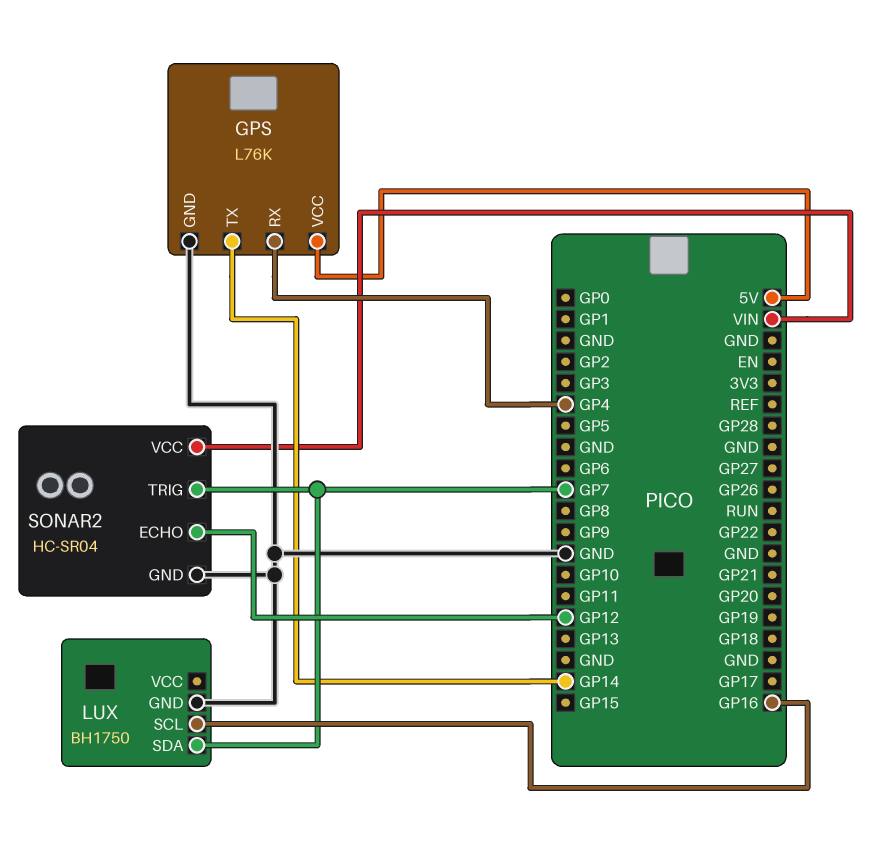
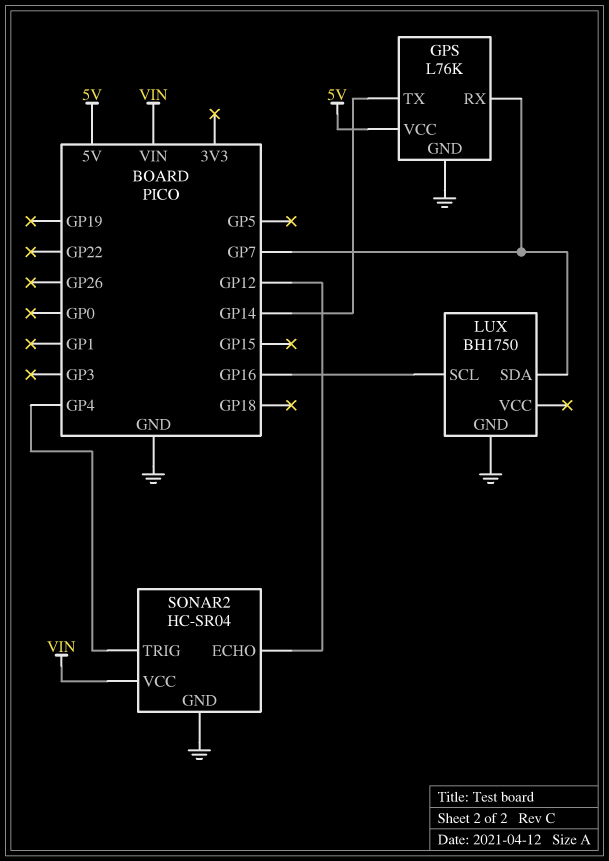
GPS pin RX: GP4 -> GP7
SONAR2 pin TRIG: GP7 -> GP4

